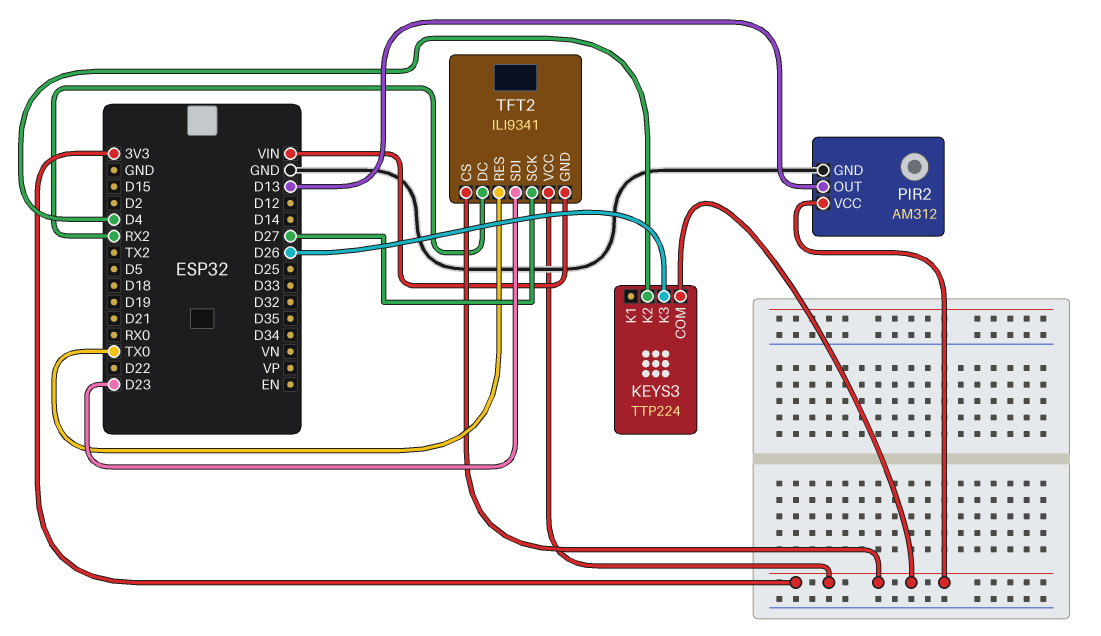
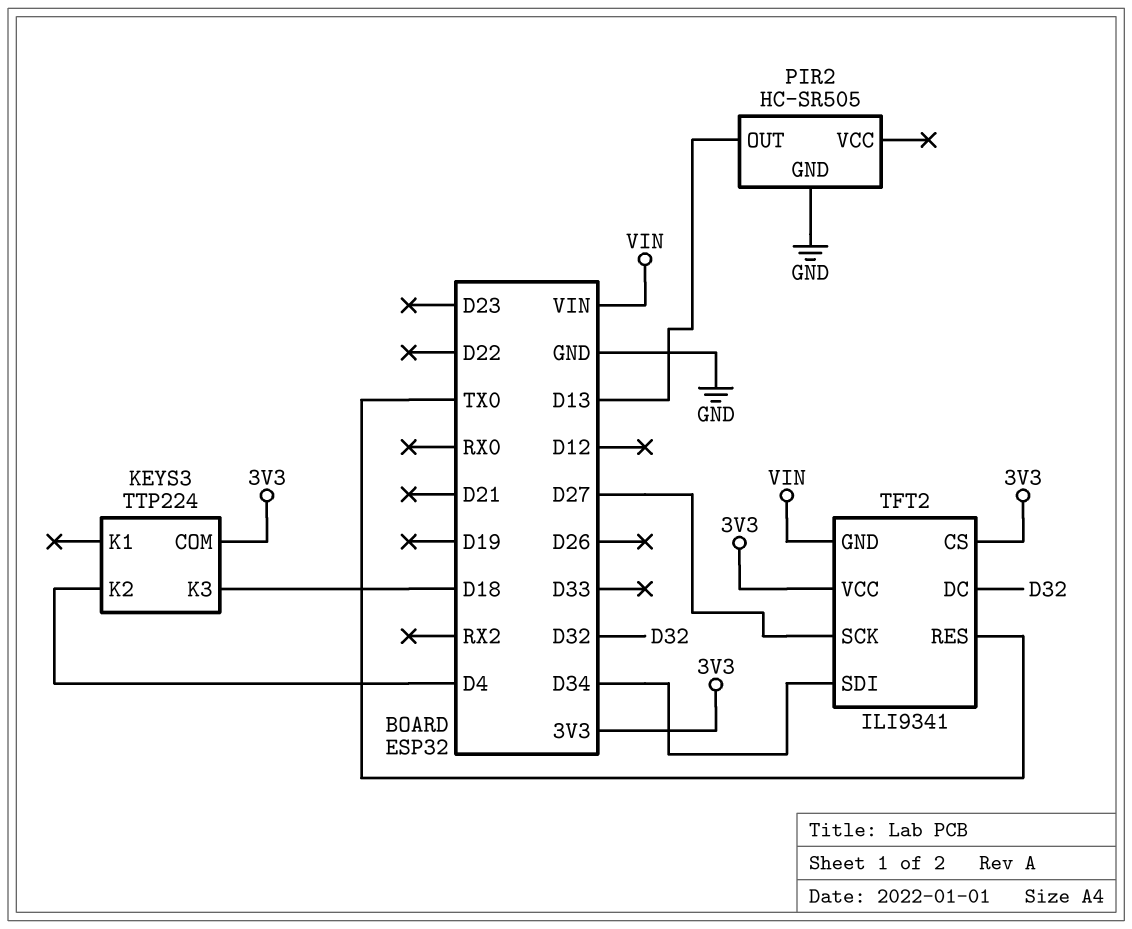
KEYS3 pin K3: D26 -> D18
PIR2: AM312 -> HC-SR505
PIR2 pin VCC: 3V3 -> none
TFT2 pin DC: RX2 -> D32
TFT2 pin SDI: D23 -> D34

